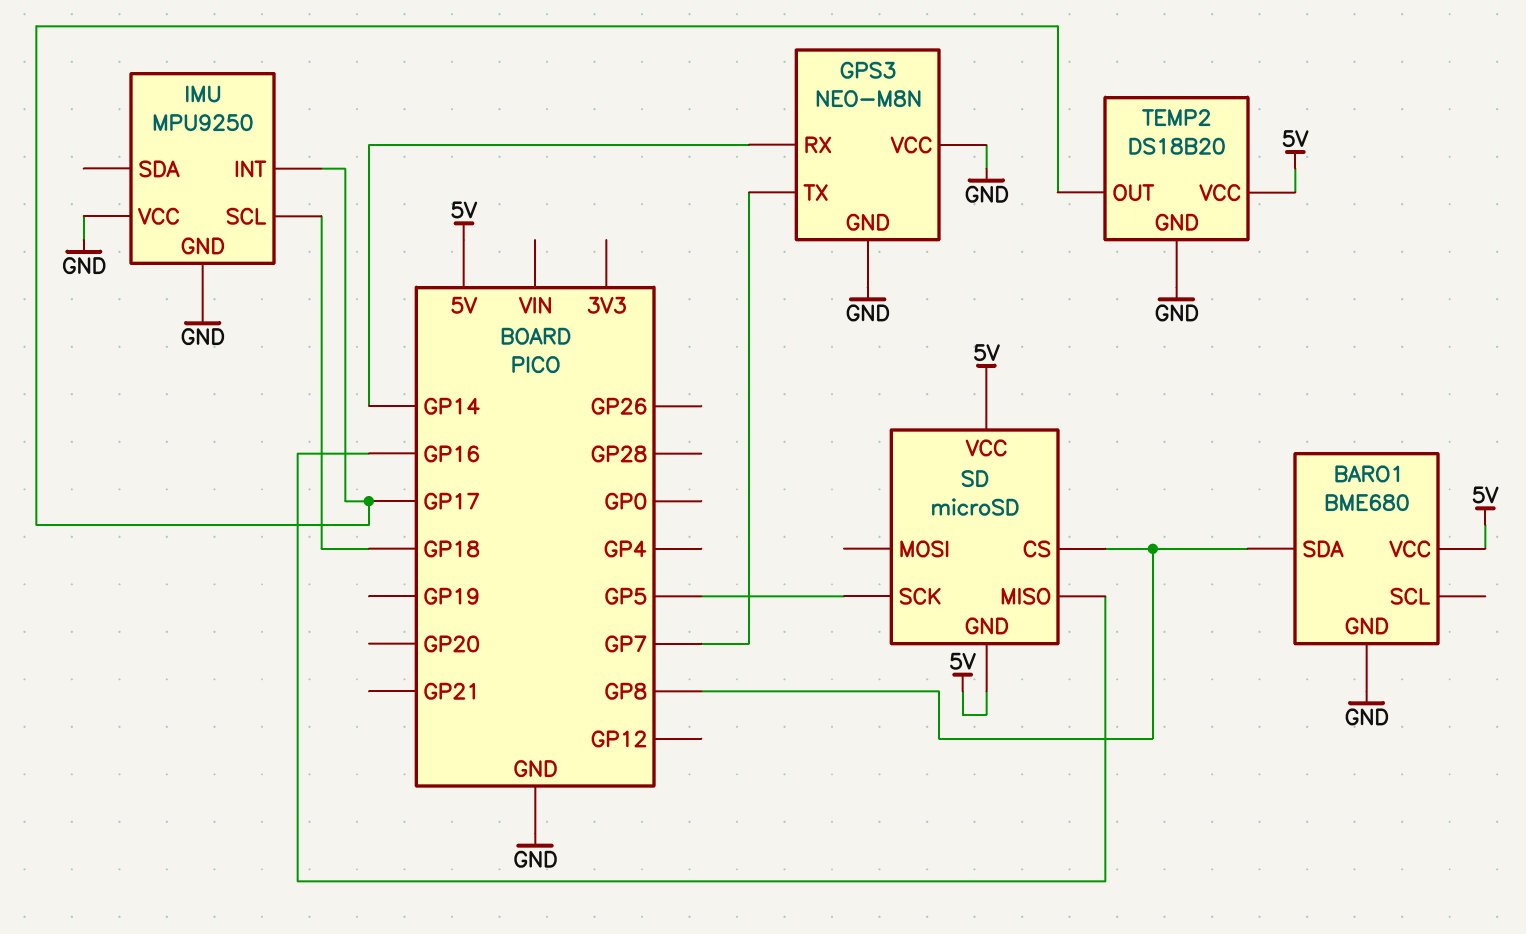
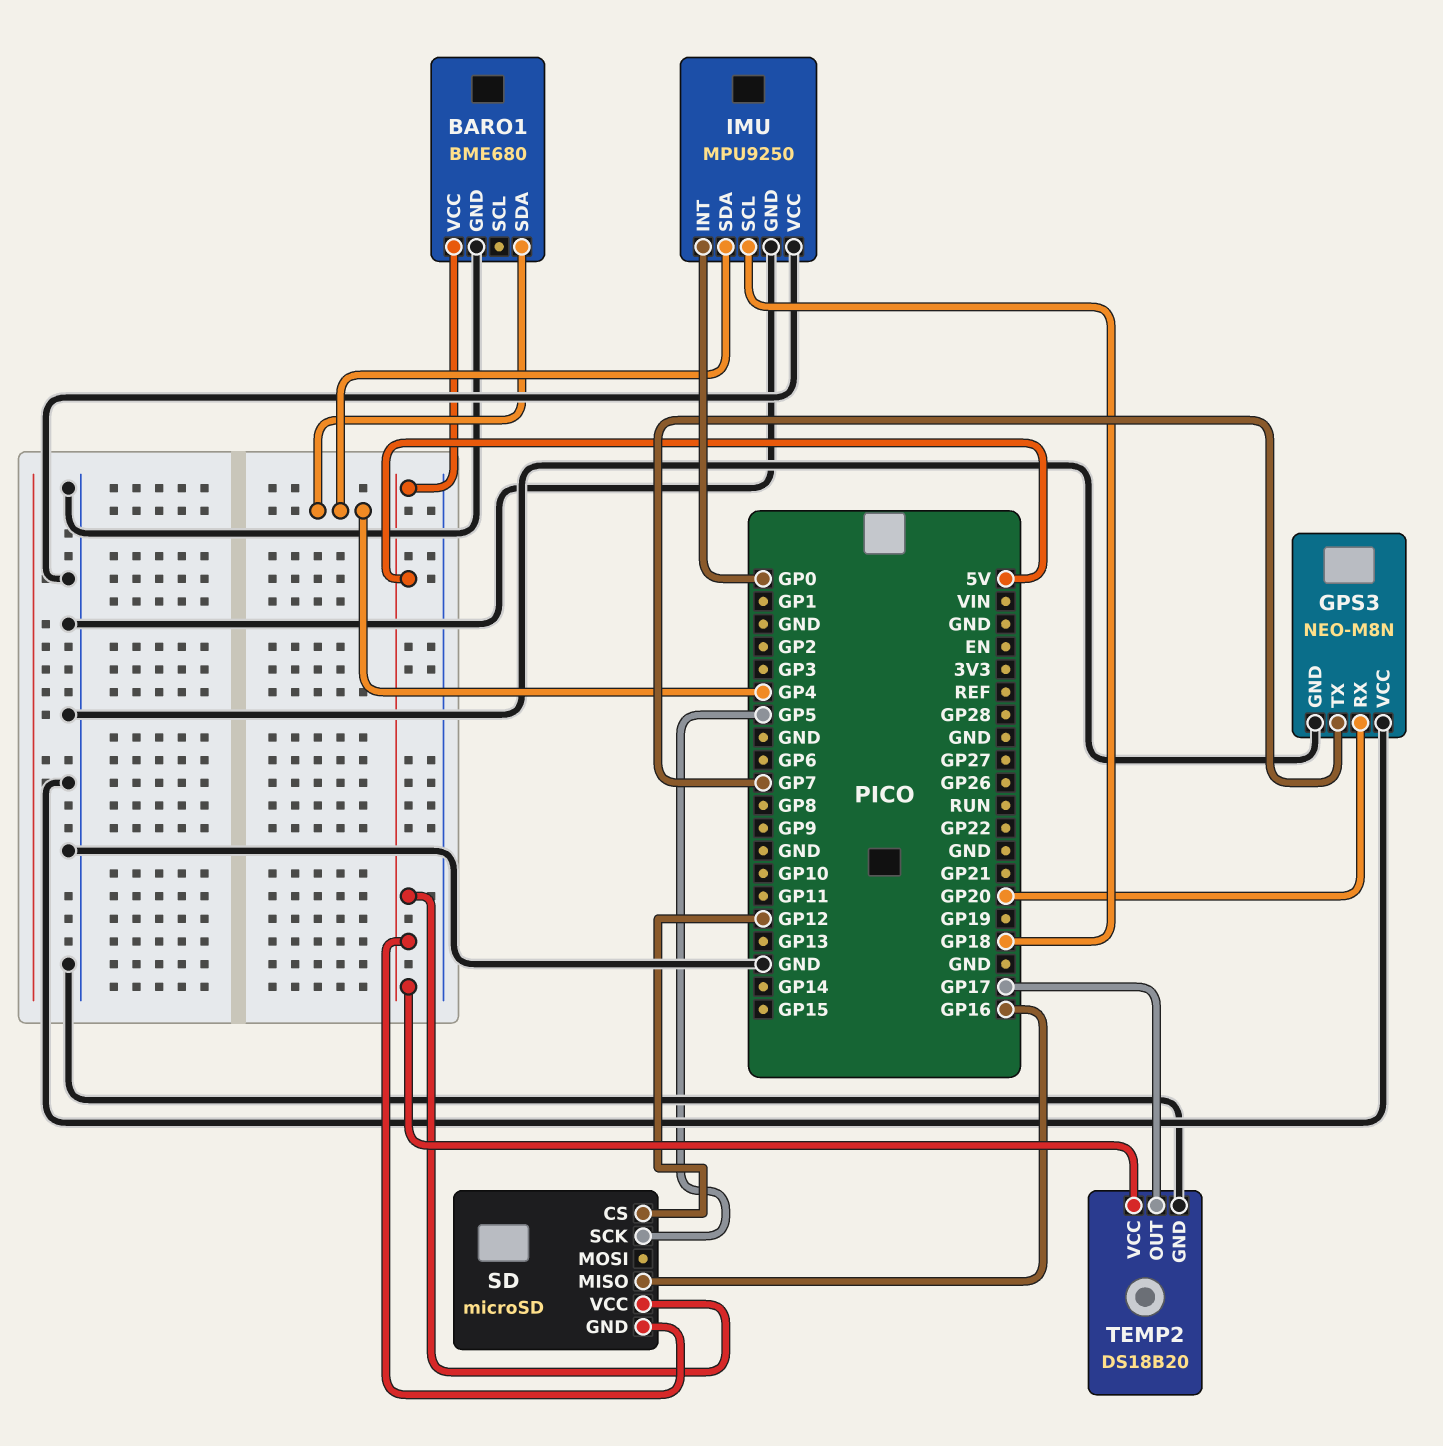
BARO1 pin SDA: GP8 -> GP4
GPS3 pin RX: GP14 -> GP20
IMU pin INT: GP17 -> GP0
IMU pin SDA: none -> GP4
SD pin CS: GP8 -> GP12

